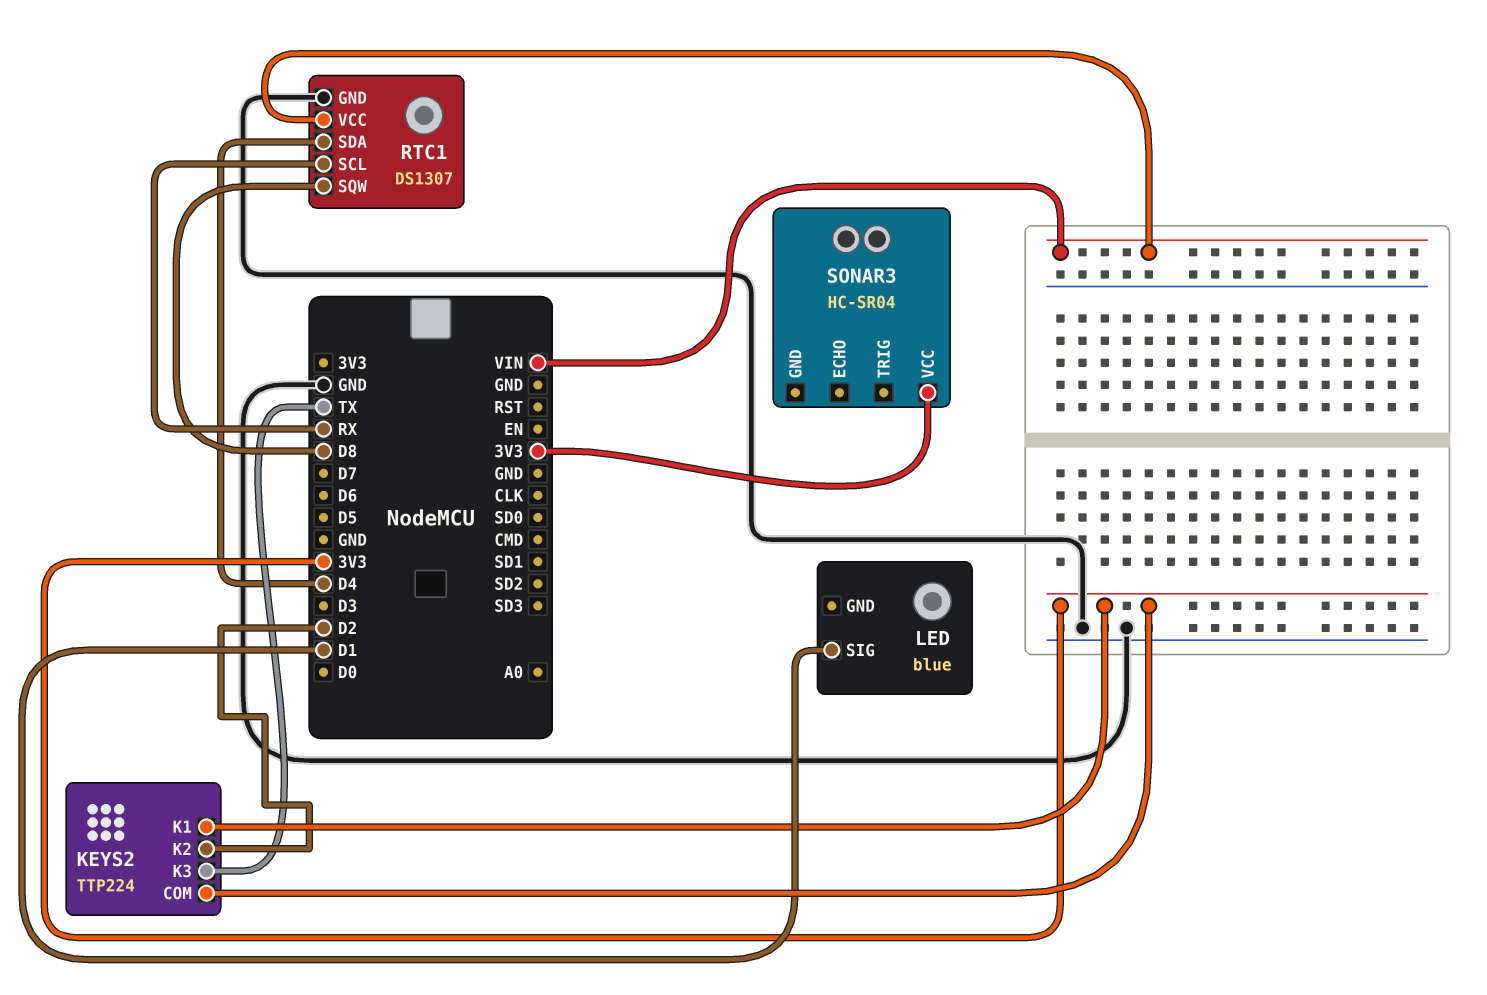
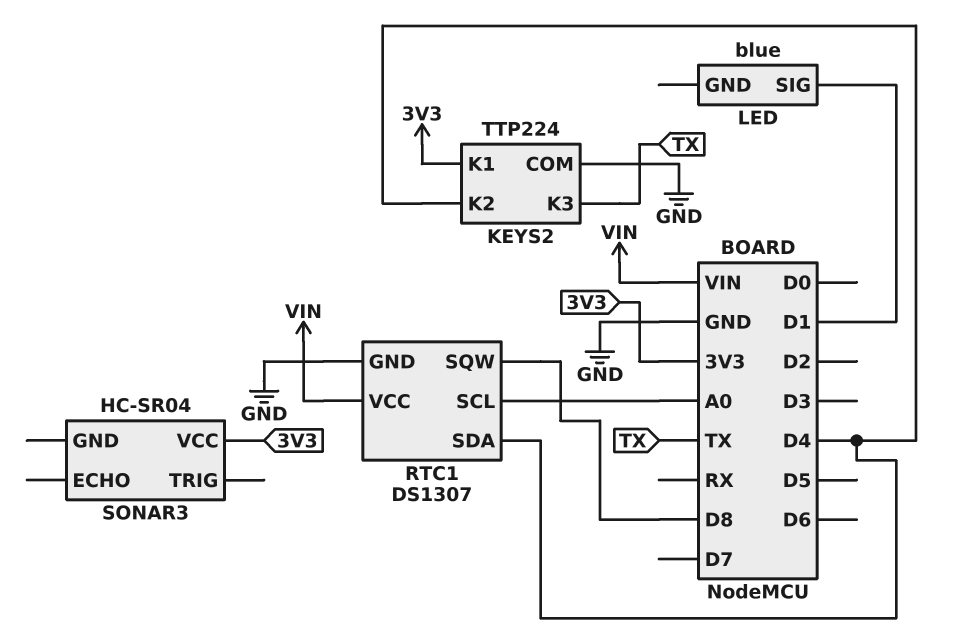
KEYS2 pin COM: 3V3 -> GND
KEYS2 pin K2: D2 -> D4
RTC1 pin SCL: RX -> A0

